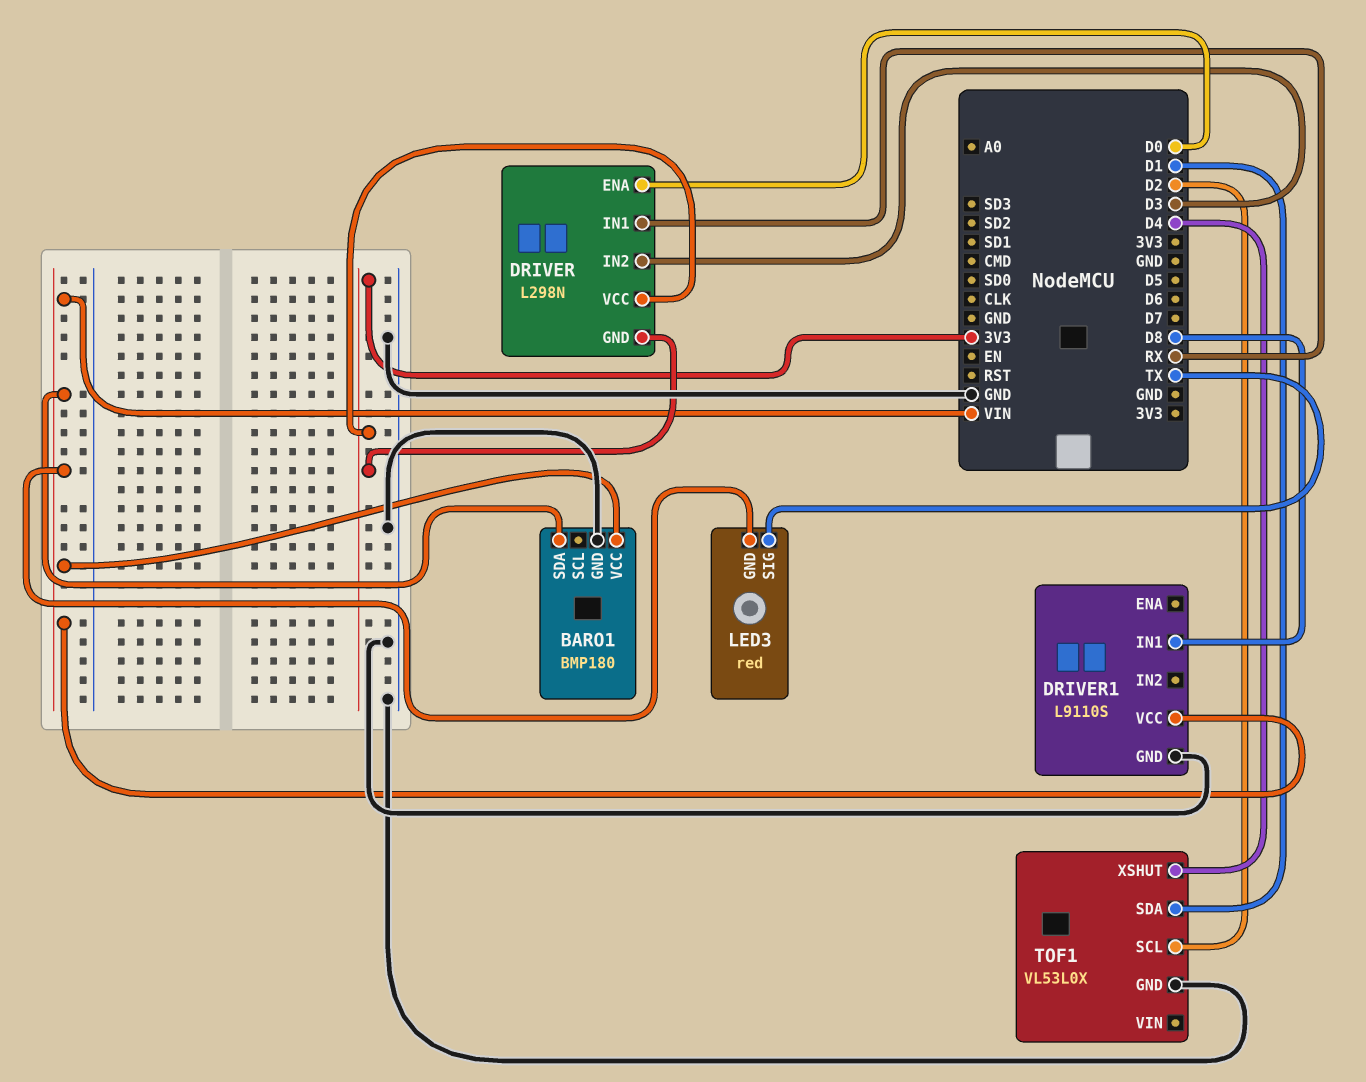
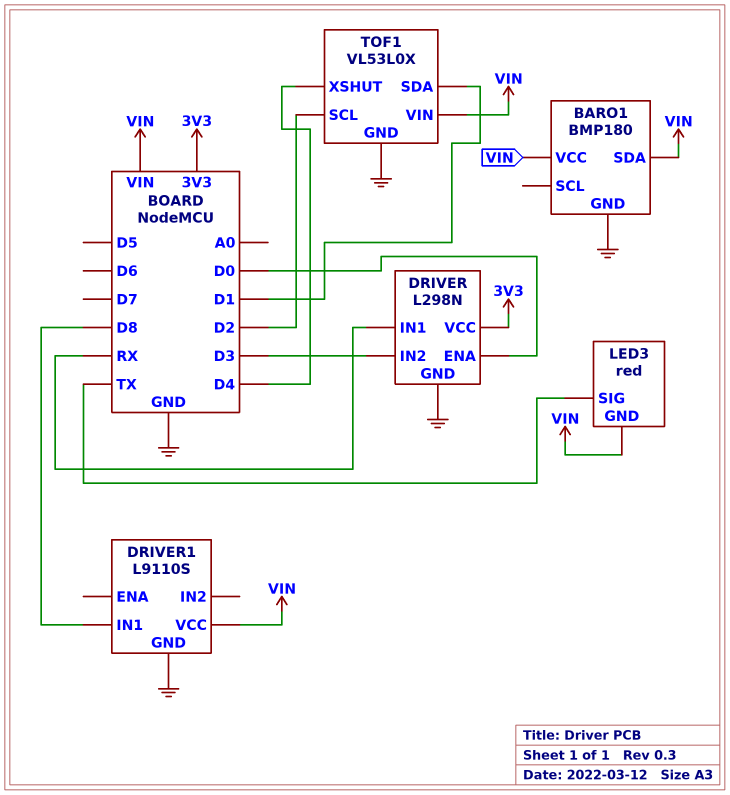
DRIVER pin GND: 3V3 -> GND
TOF1 pin VIN: none -> VIN

